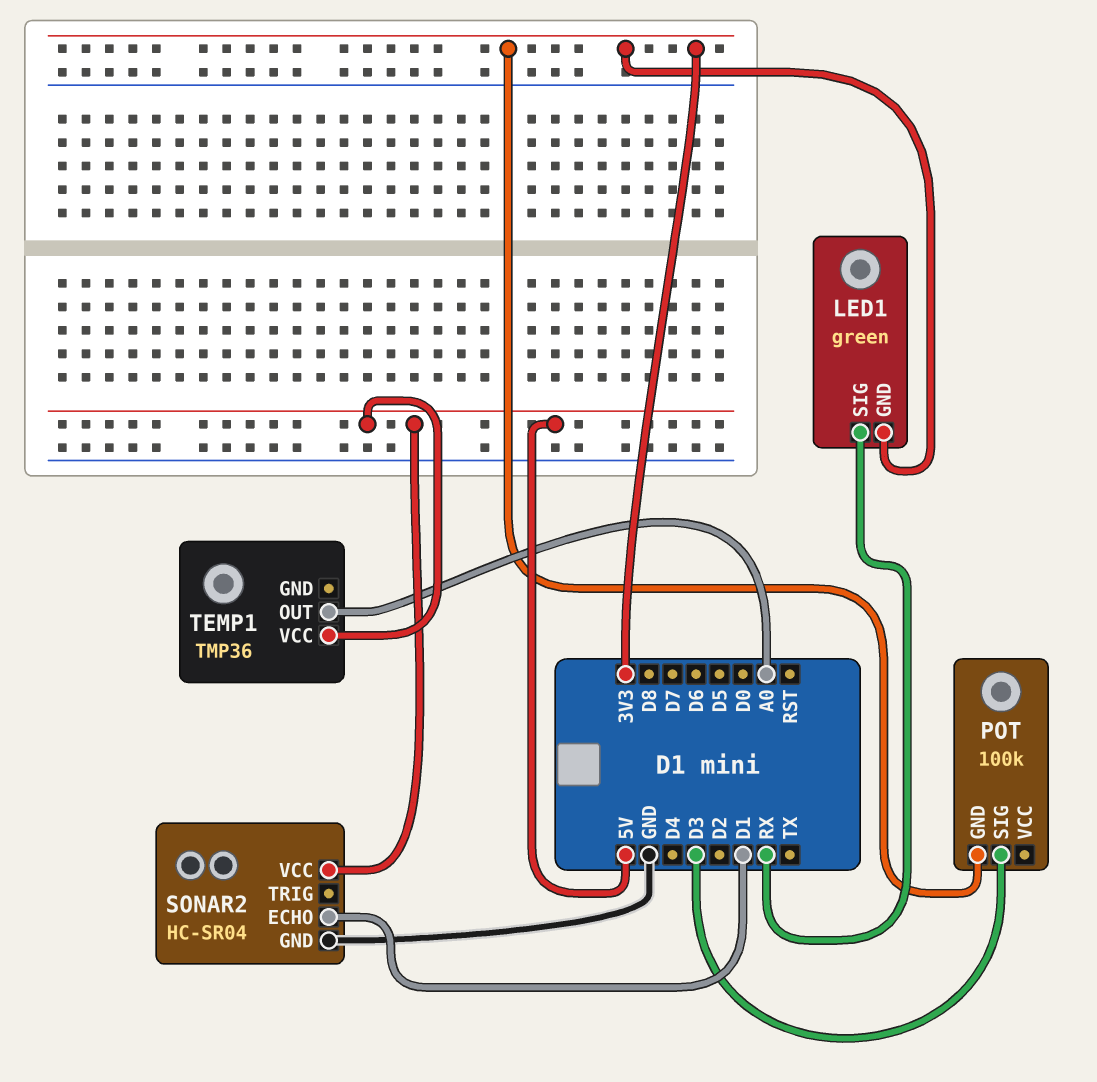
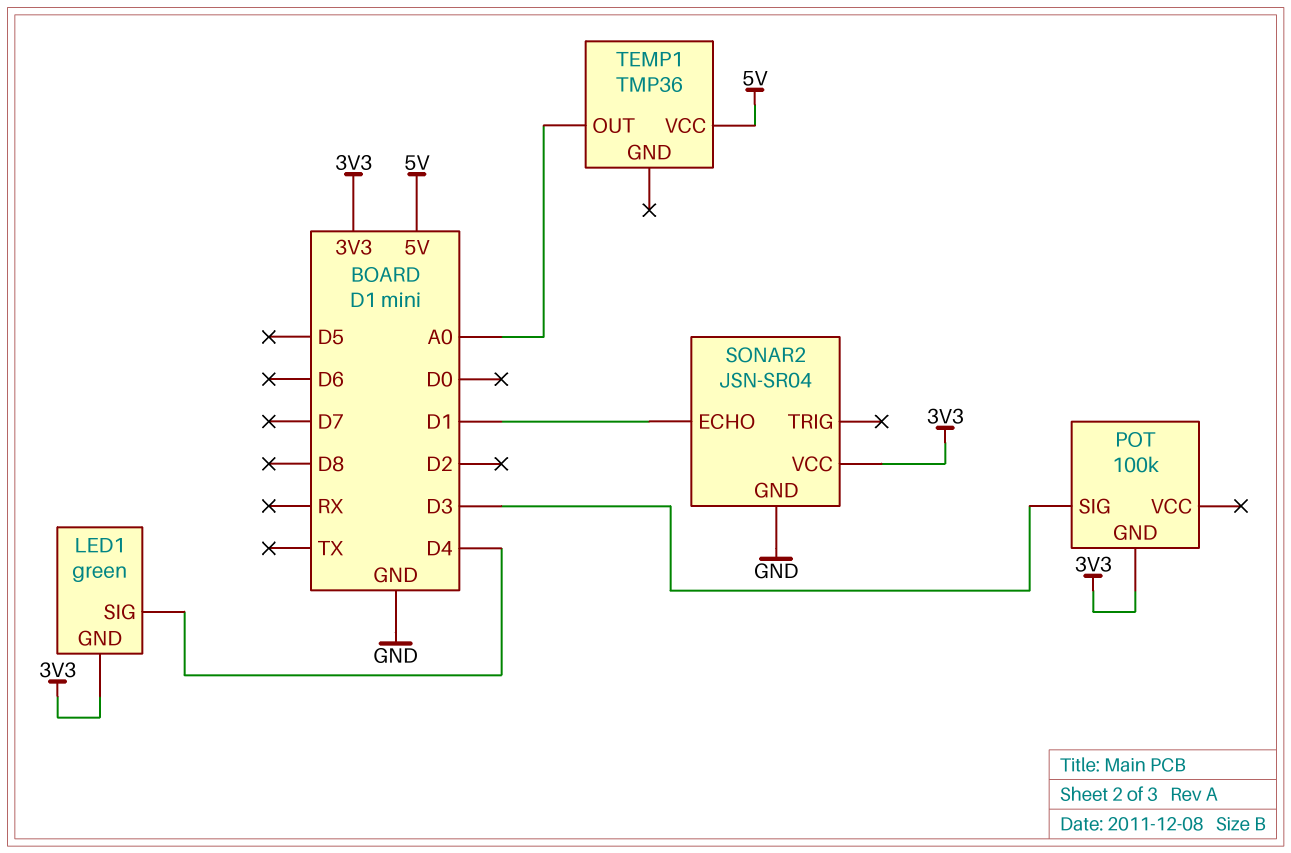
LED1 pin SIG: RX -> D4
SONAR2: HC-SR04 -> JSN-SR04
SONAR2 pin VCC: 5V -> 3V3

